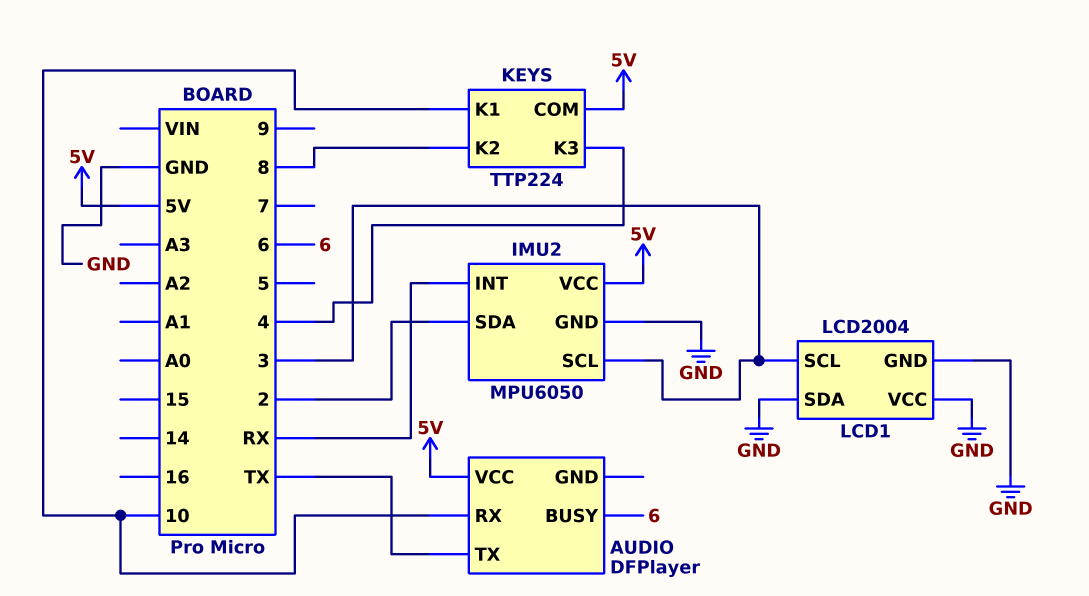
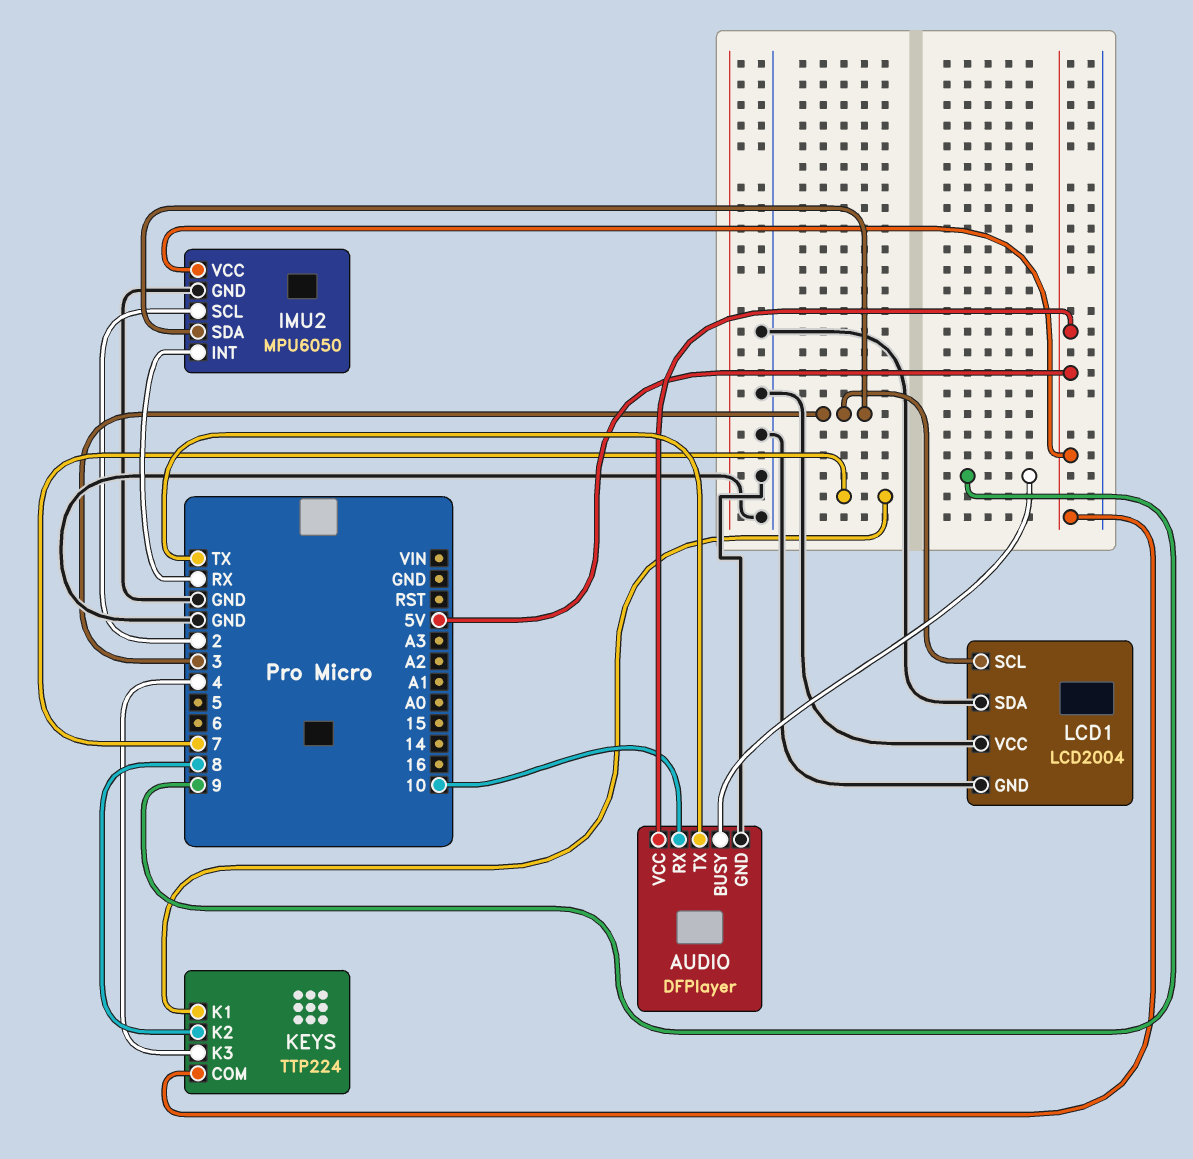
AUDIO pin BUSY: 6 -> 9
AUDIO pin GND: none -> GND
IMU2 pin SCL: 3 -> 2
IMU2 pin SDA: 2 -> 3
KEYS pin K1: 10 -> 7

